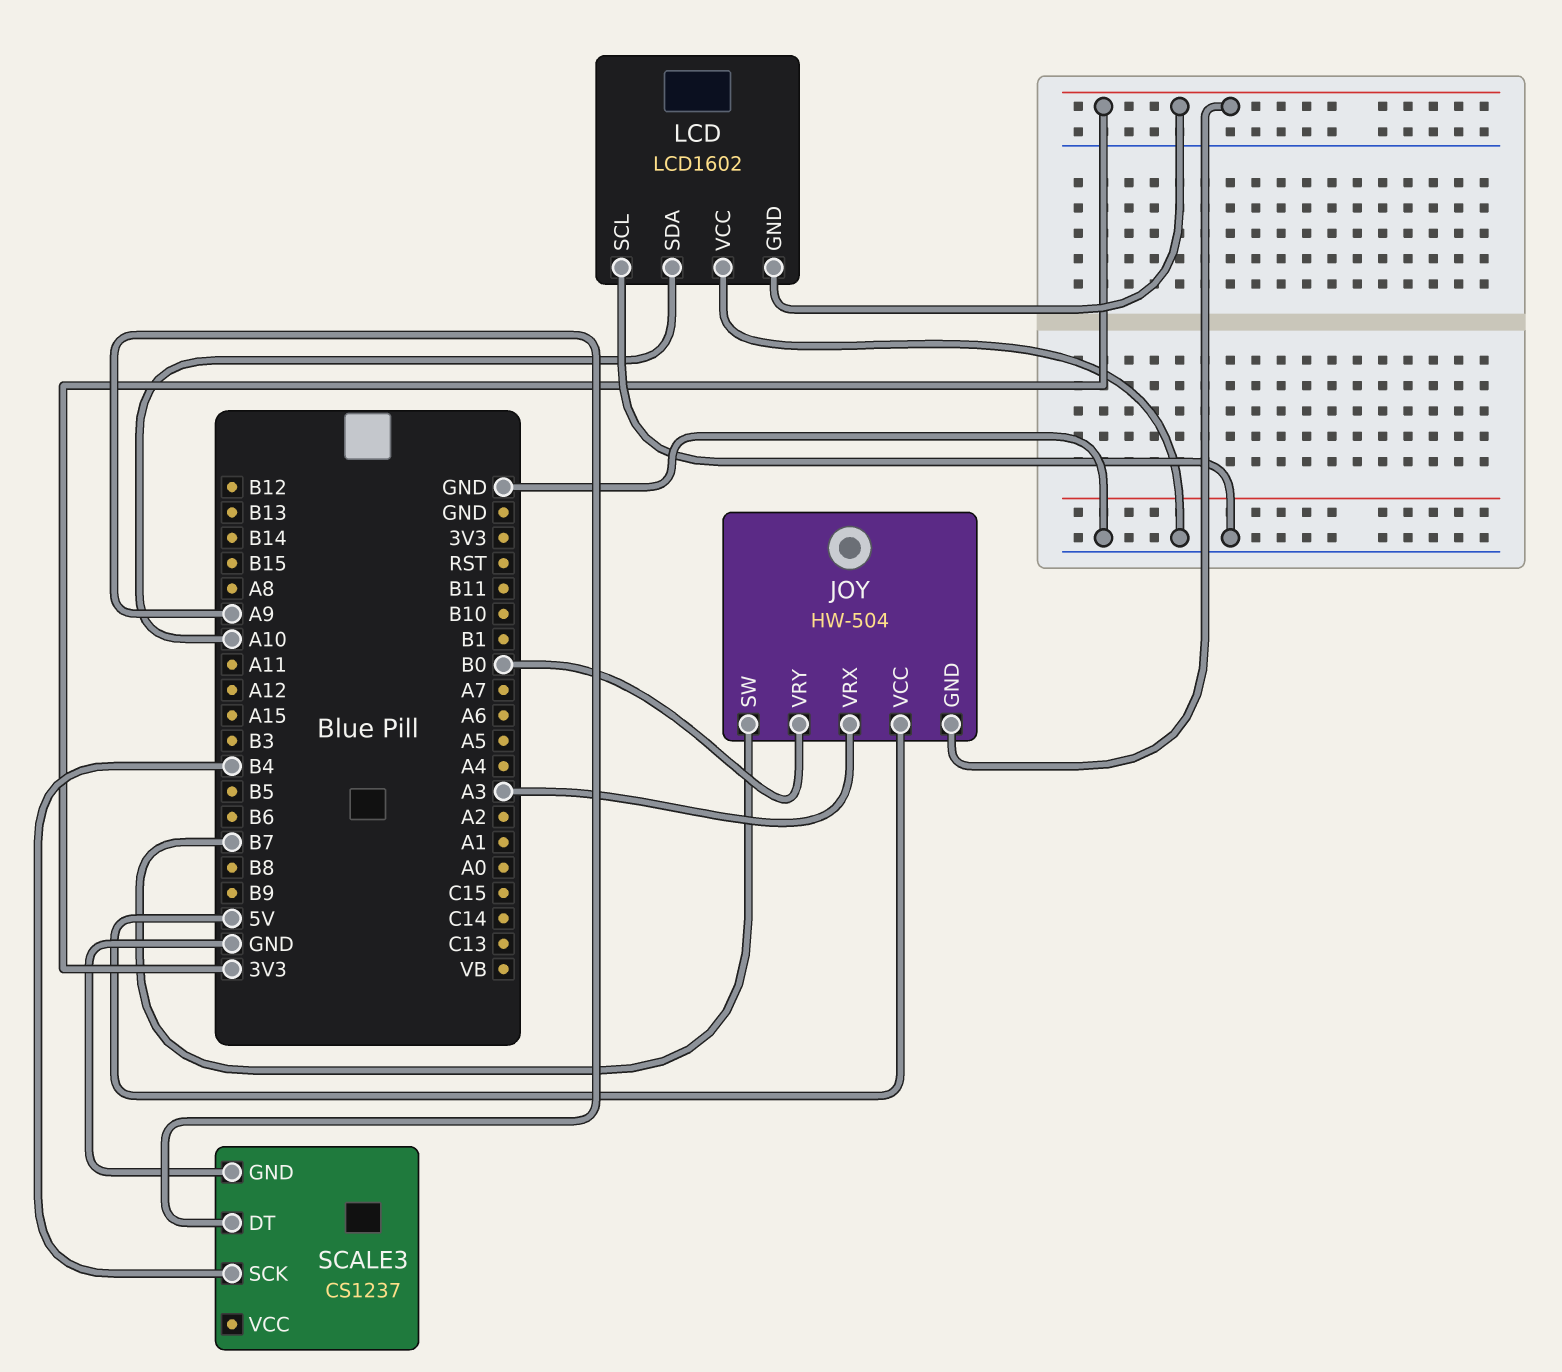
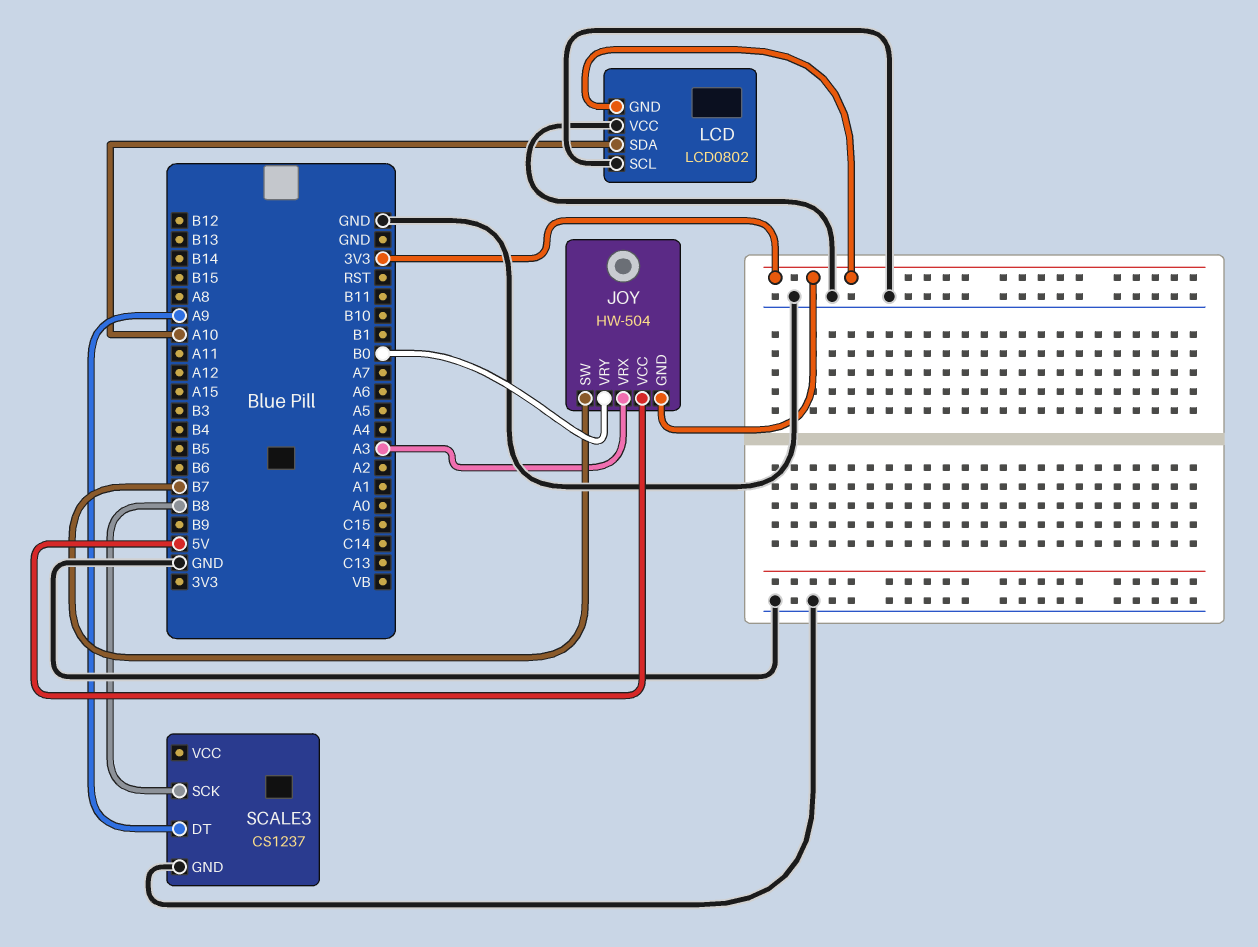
LCD: LCD1602 -> LCD0802
SCALE3 pin SCK: B4 -> B8

